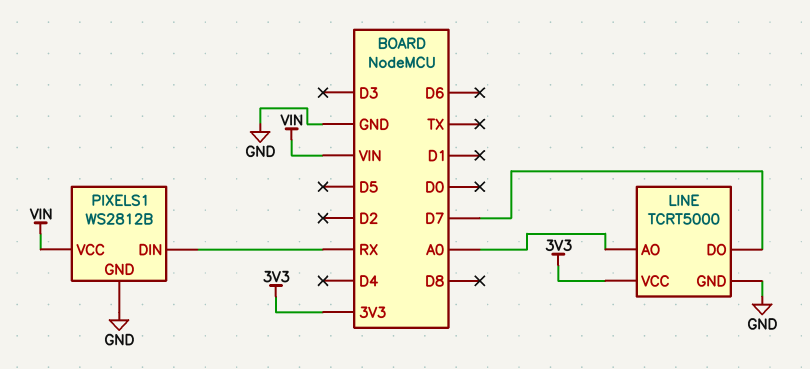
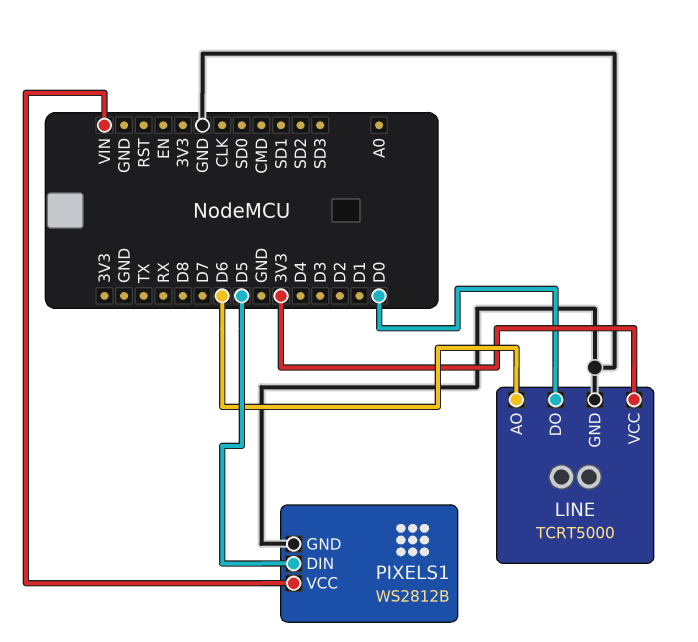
LINE pin AO: A0 -> D6
LINE pin DO: D7 -> D0
PIXELS1 pin DIN: RX -> D5

